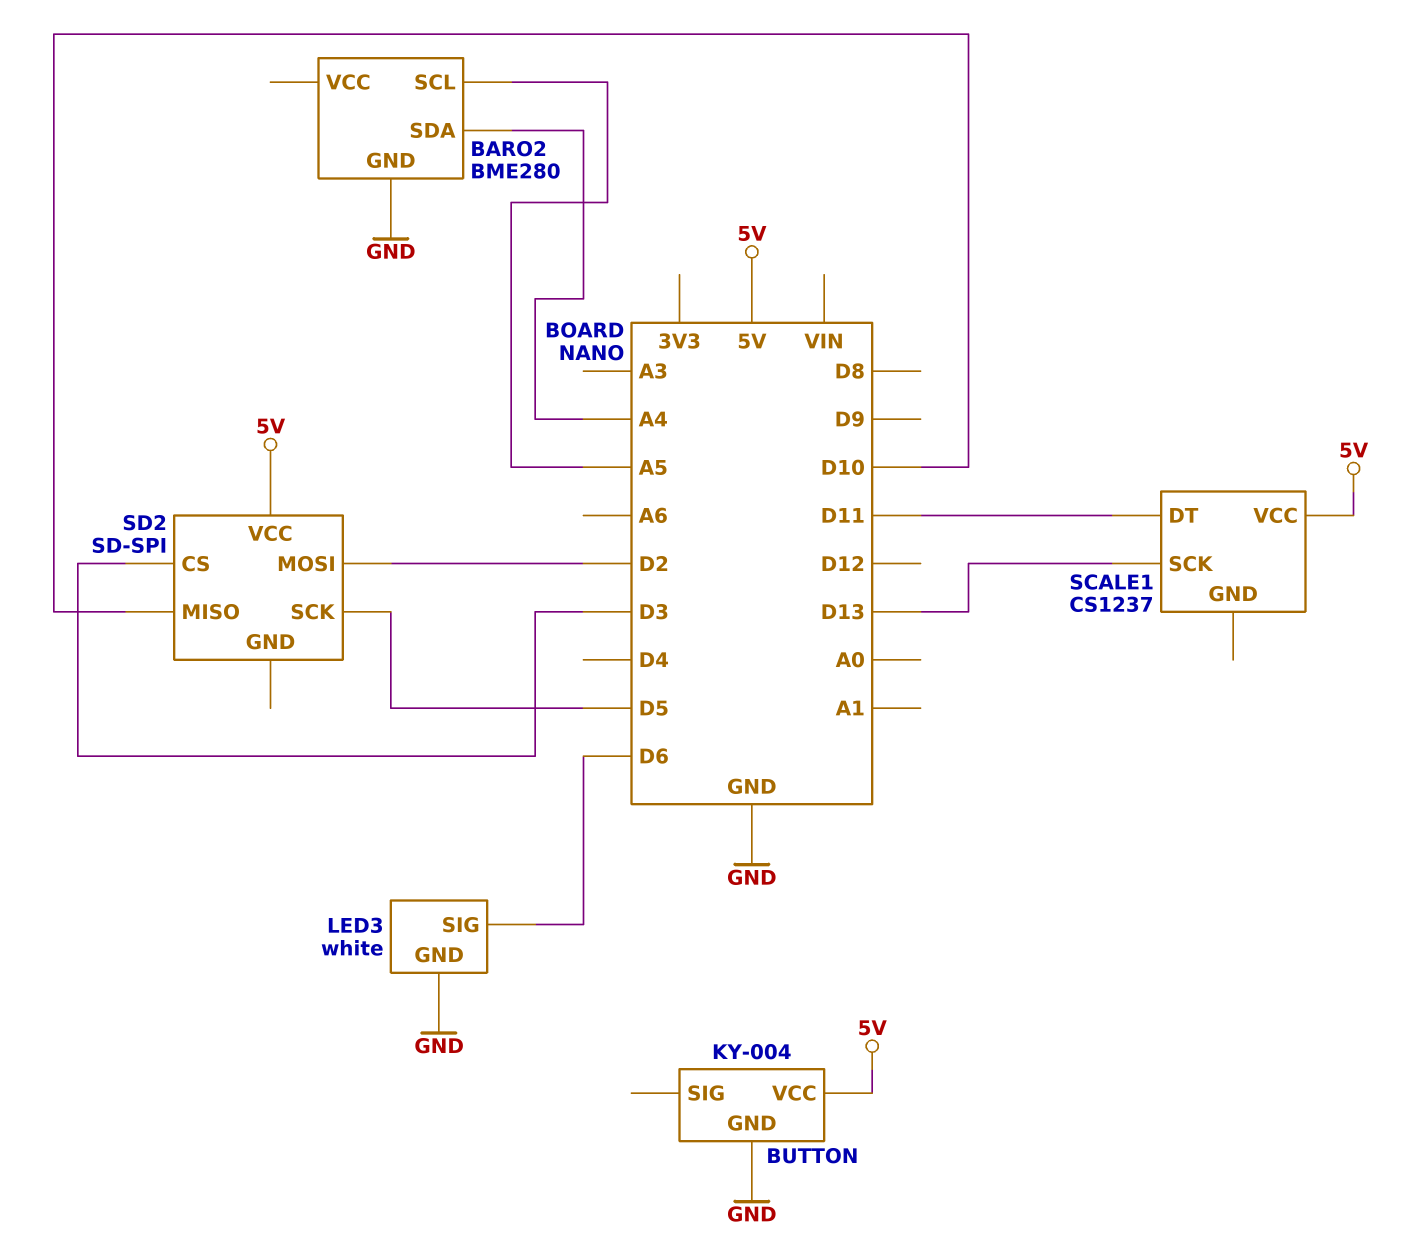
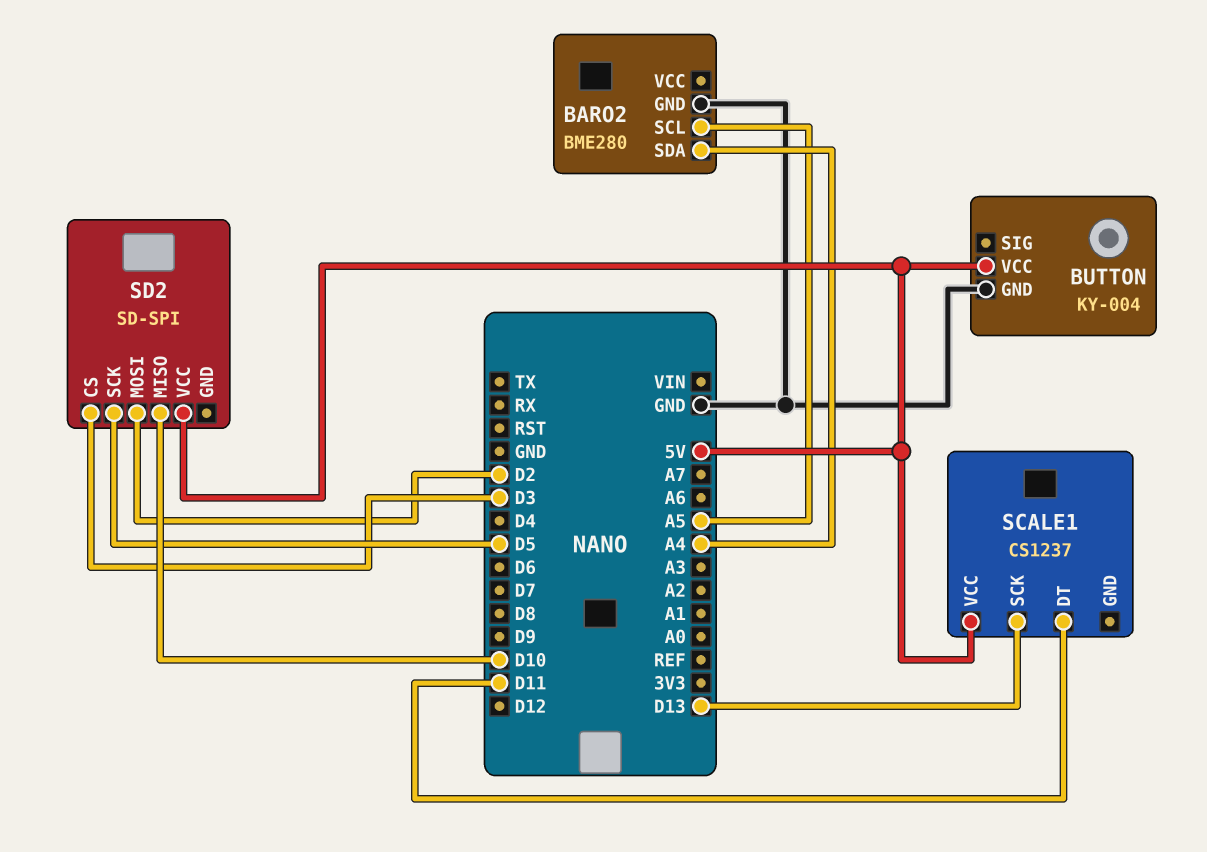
LED3: white -> none
LED3 pin GND: GND -> none
LED3 pin SIG: D6 -> none

